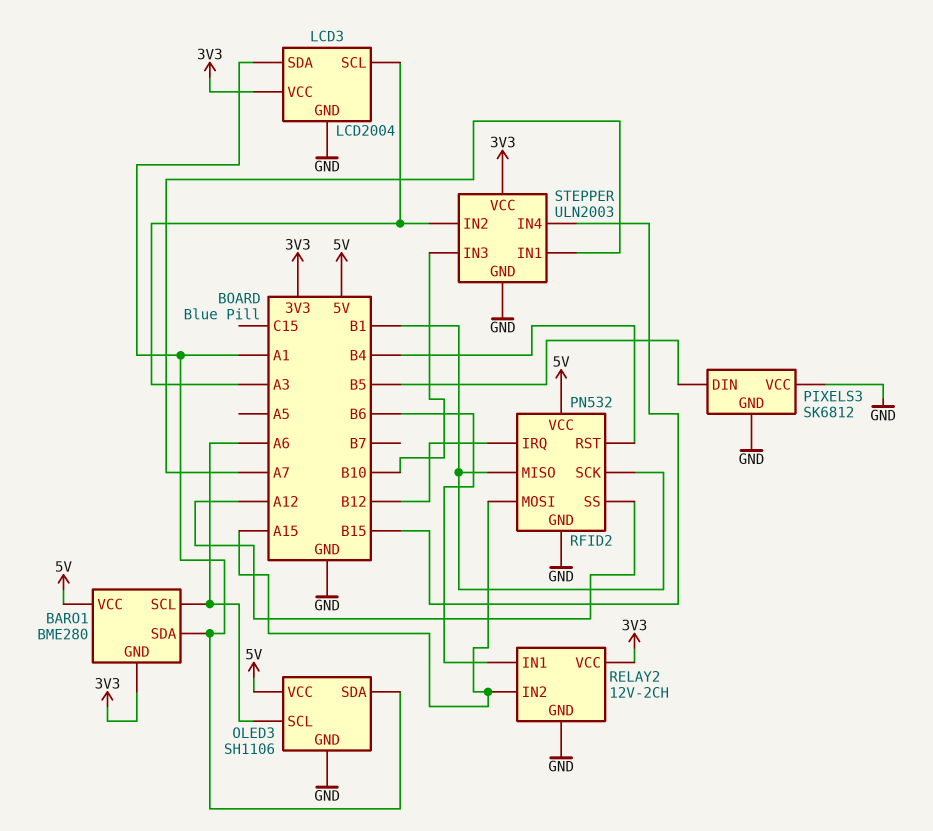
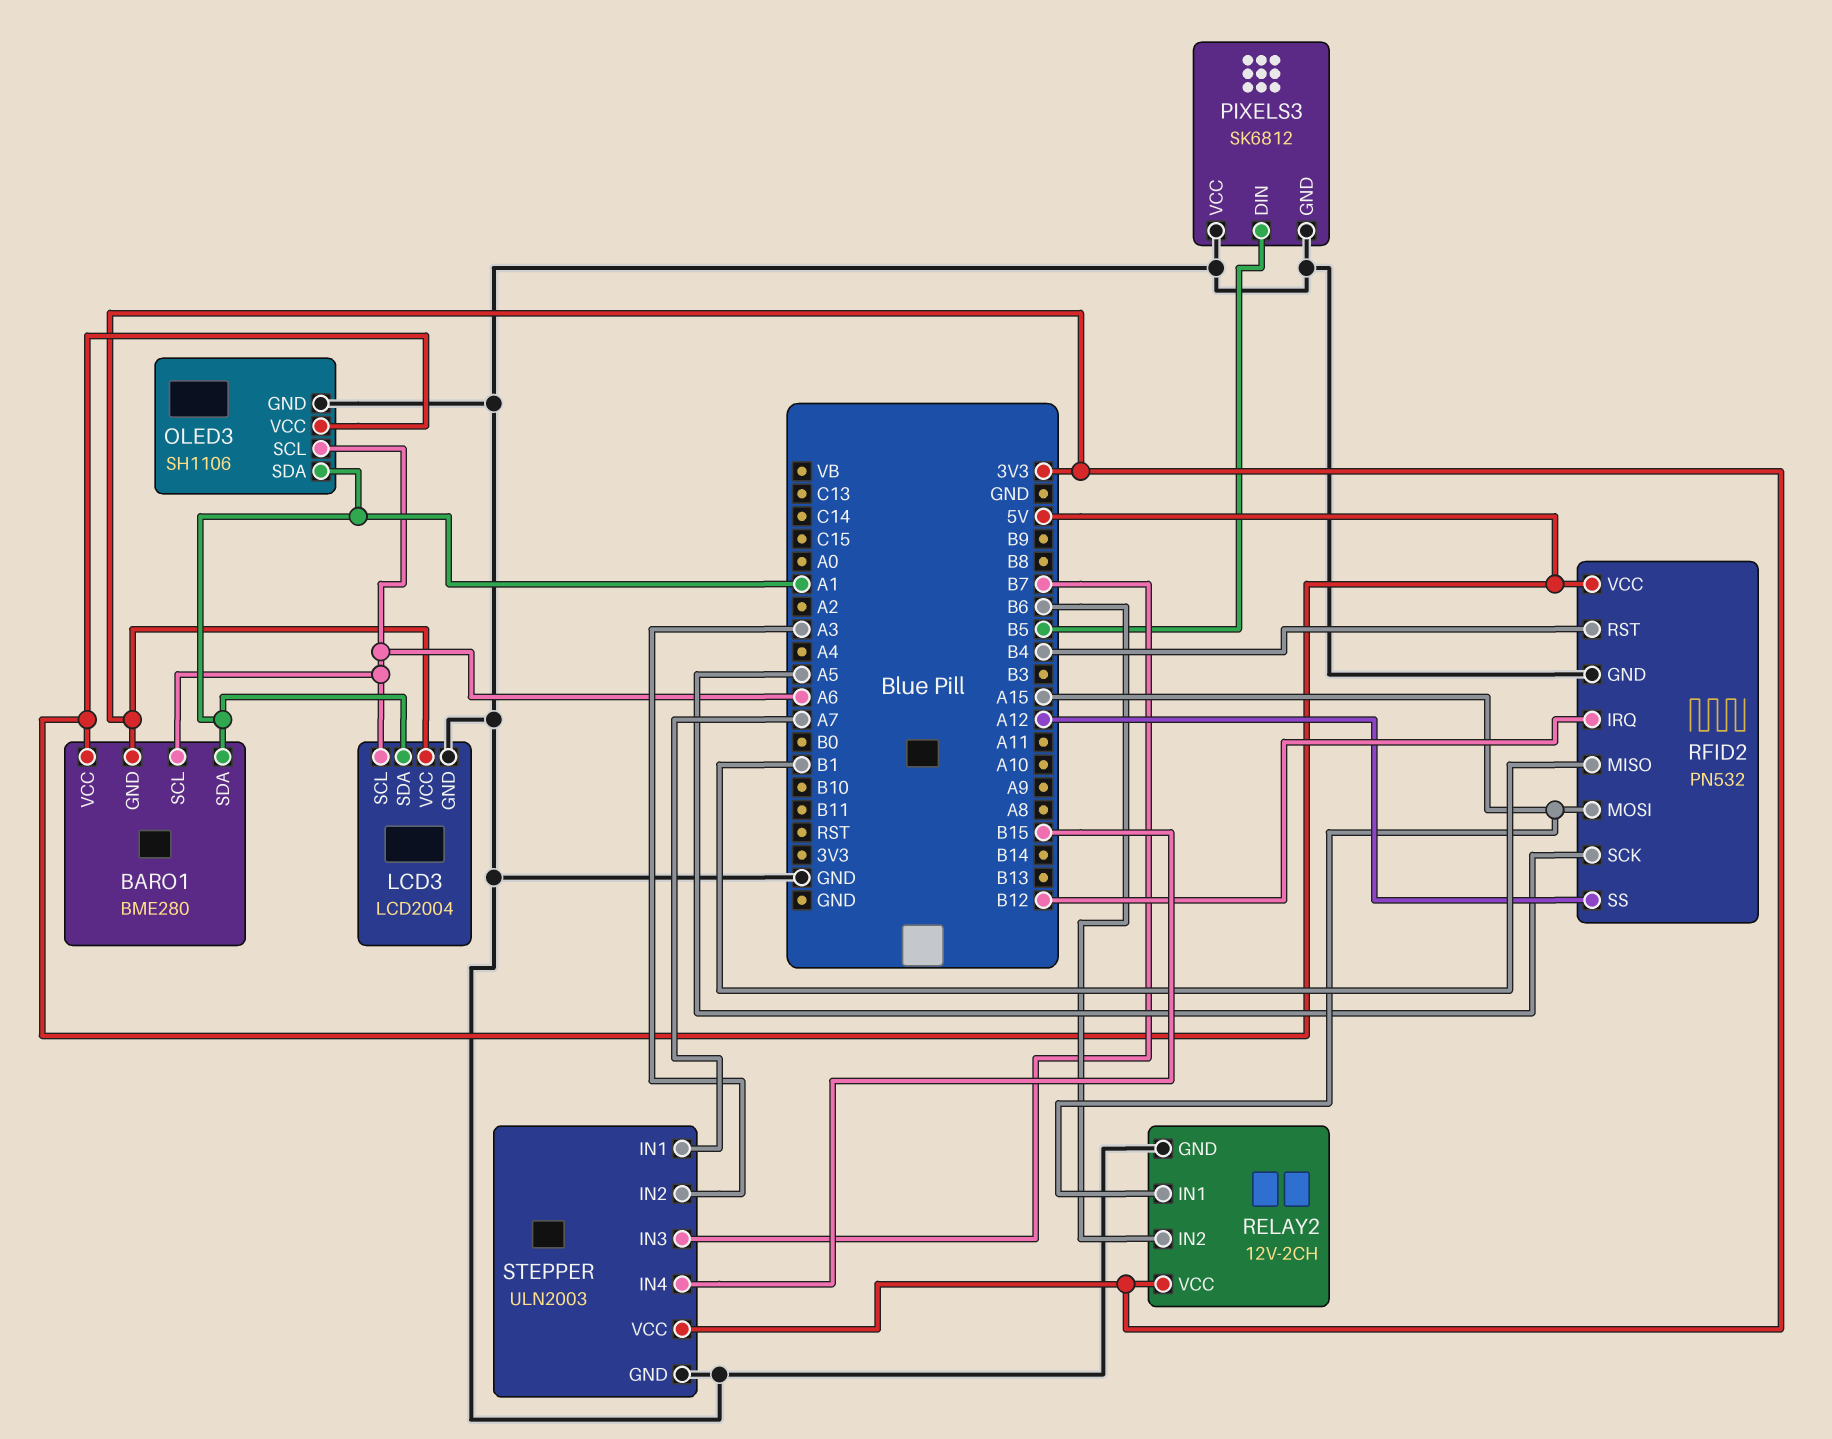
LCD3 pin SCL: A3 -> A6
RELAY2 pin IN1: B6 -> A15
RELAY2 pin IN2: A15 -> B6
RFID2 pin SCK: B1 -> A5
STEPPER pin IN3: B10 -> B7

